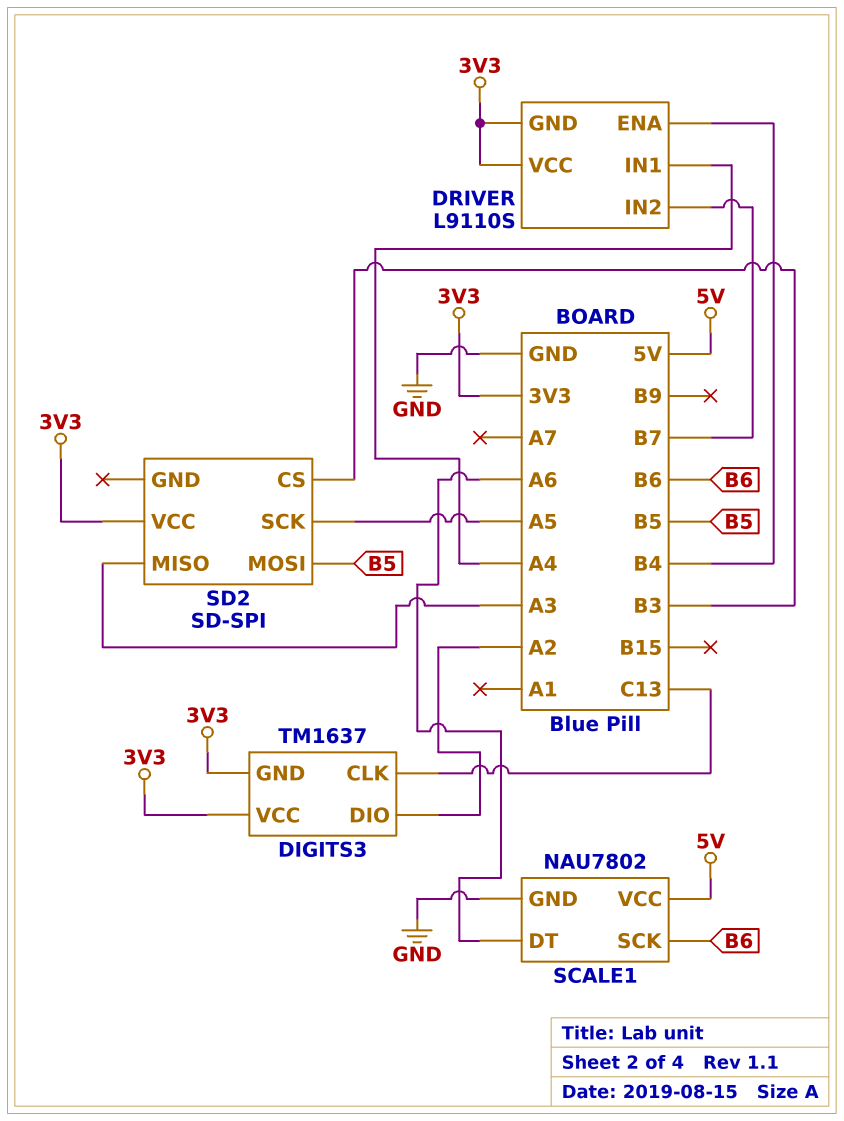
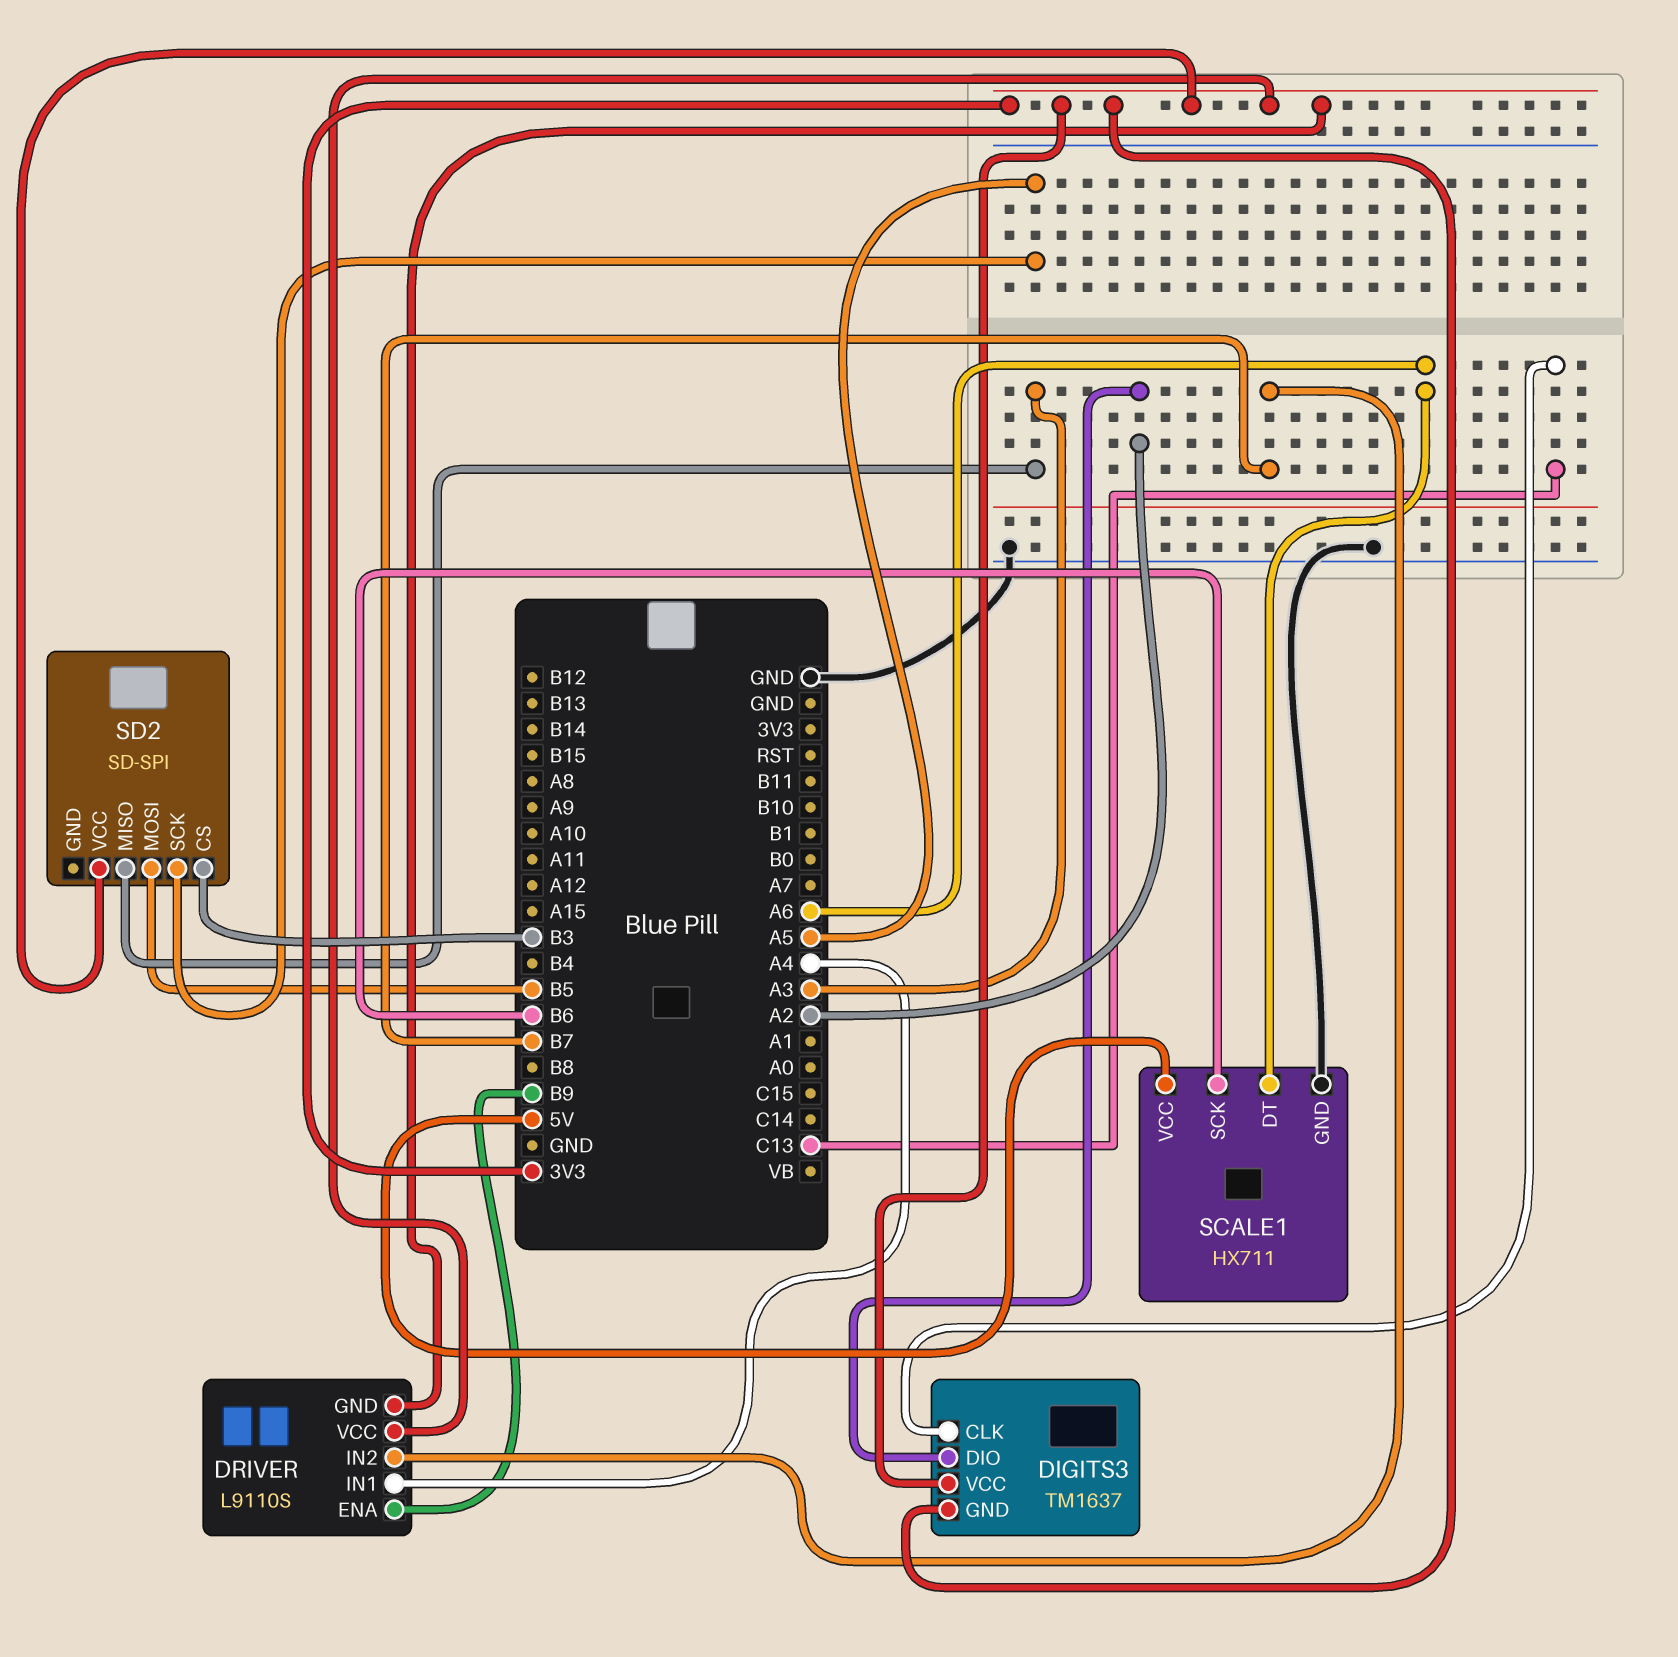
DRIVER pin ENA: B4 -> B9
SCALE1: NAU7802 -> HX711

